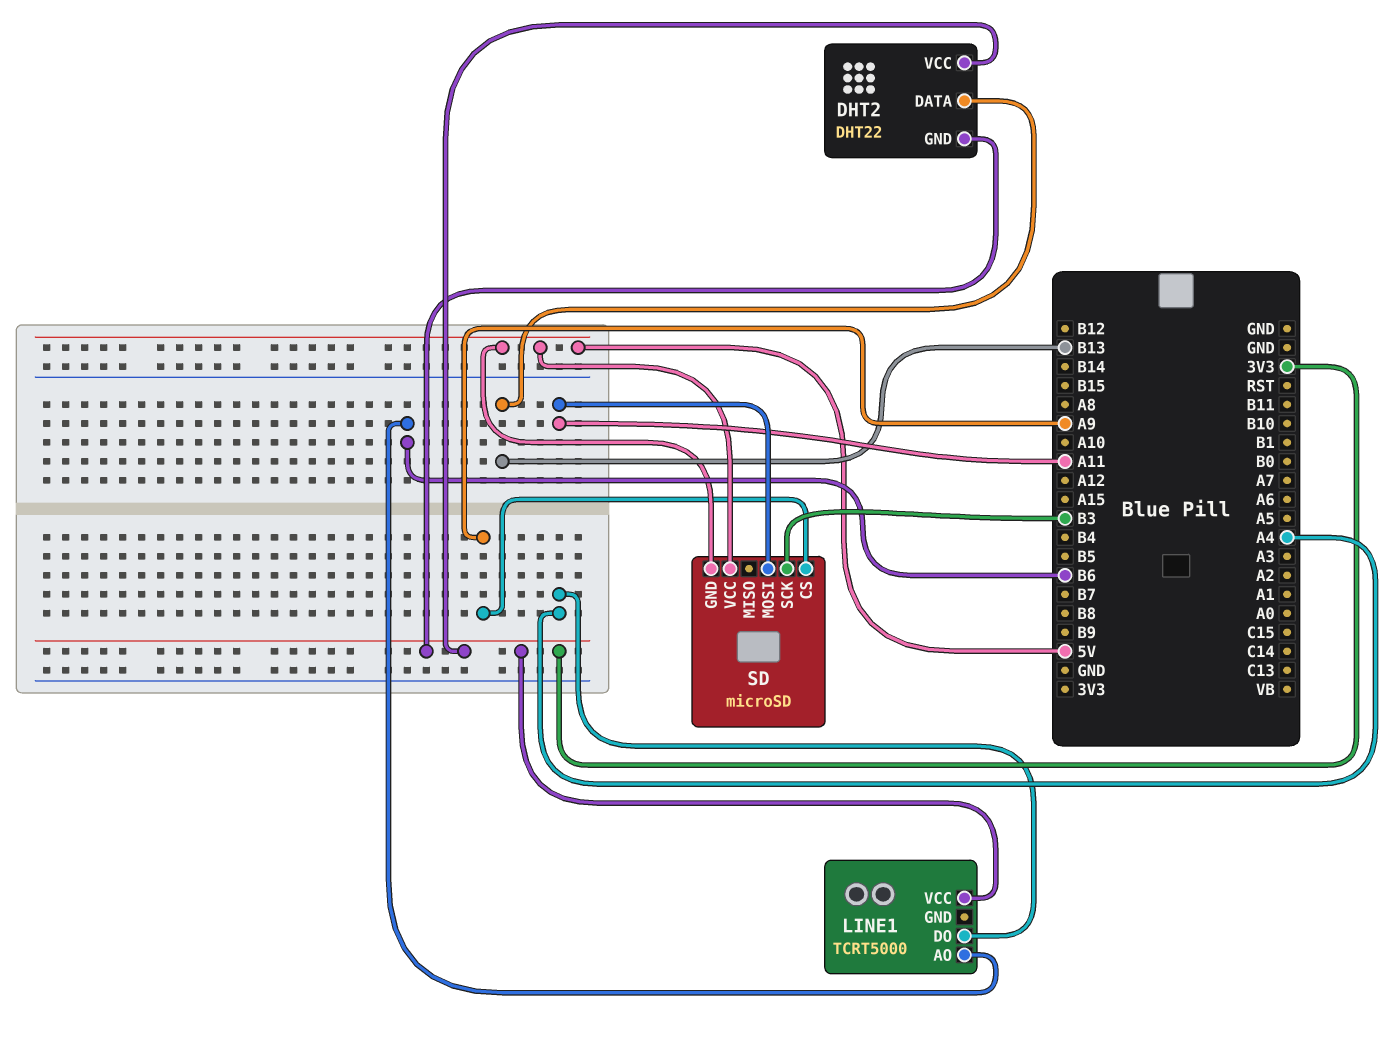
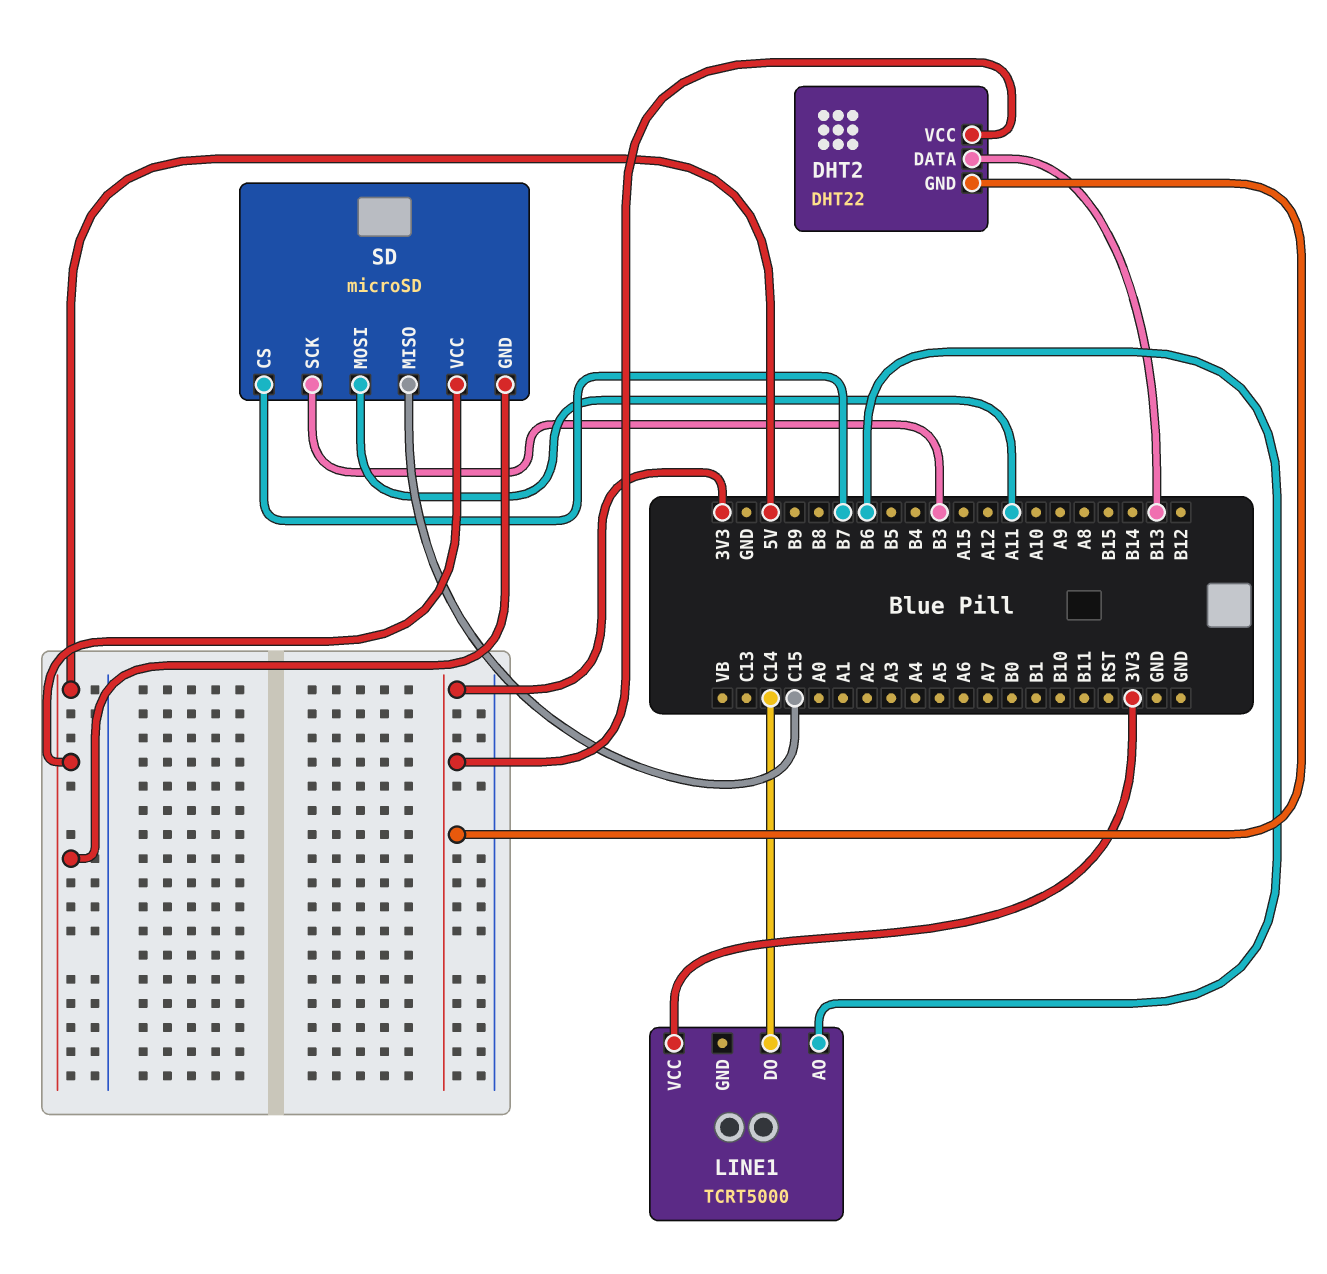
LINE1 pin DO: A4 -> C14
SD pin CS: A9 -> B7
SD pin MISO: none -> C15

